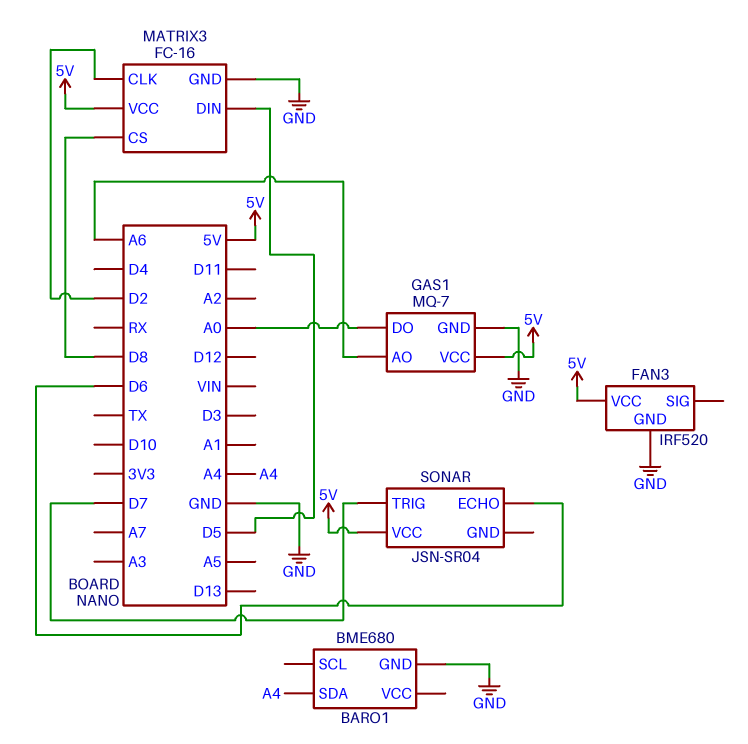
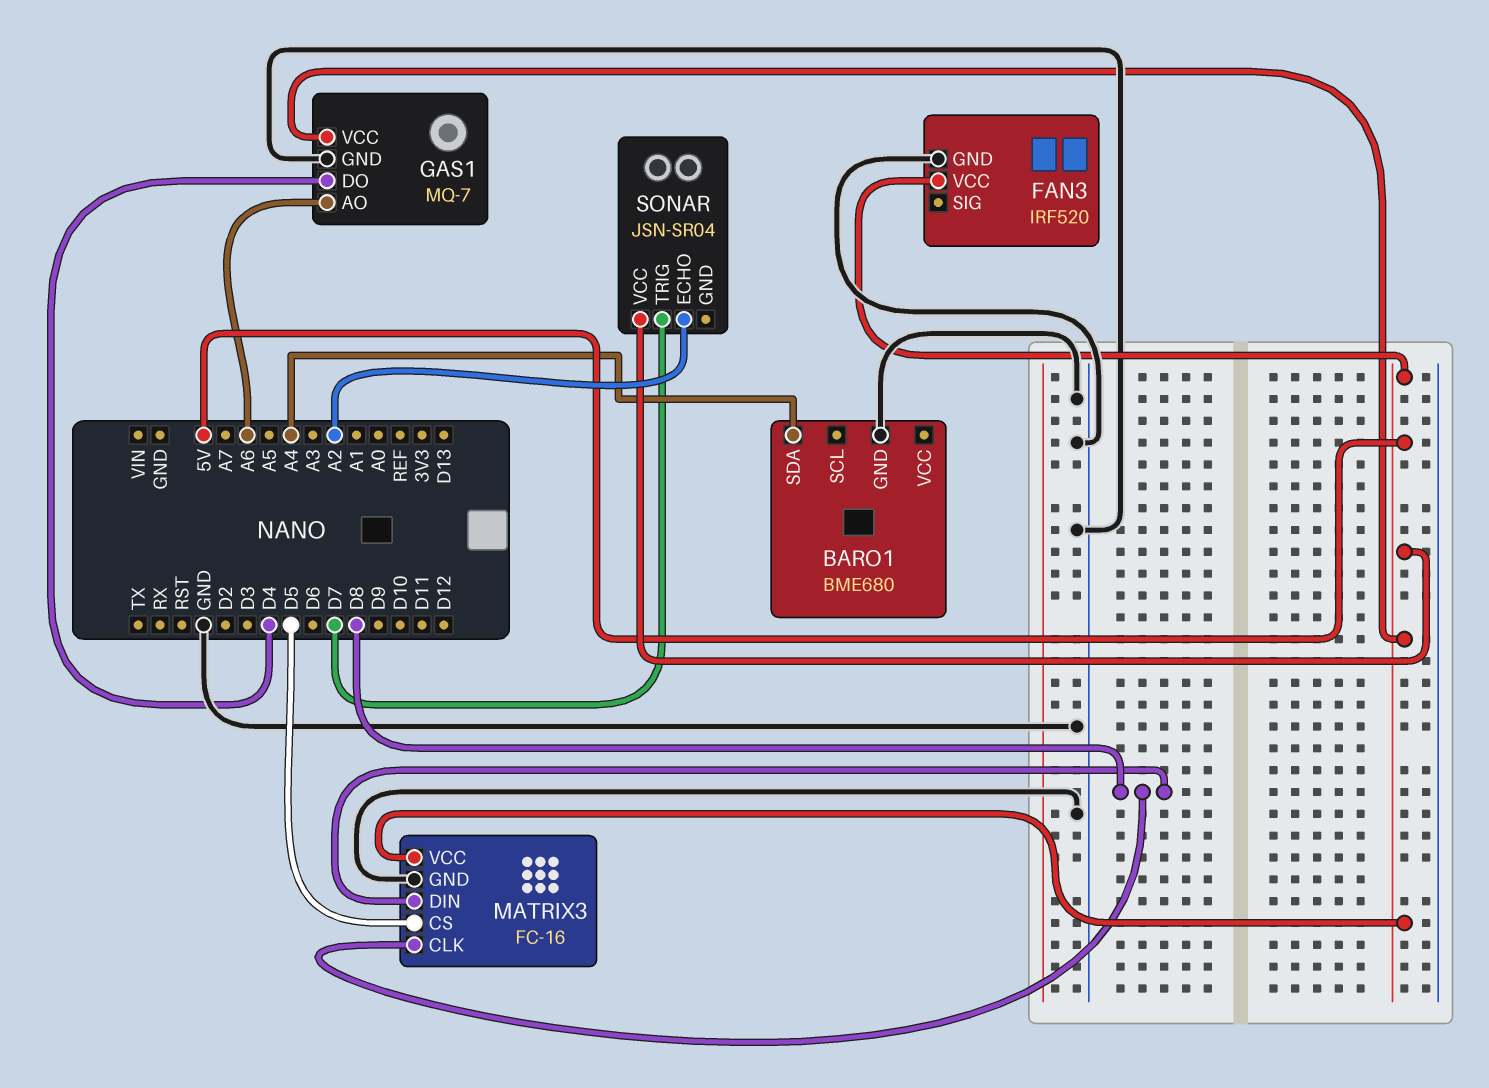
GAS1 pin DO: A0 -> D4
MATRIX3 pin CLK: D2 -> D8
MATRIX3 pin CS: D8 -> D5
MATRIX3 pin DIN: D5 -> D8
SONAR pin ECHO: D6 -> A2

